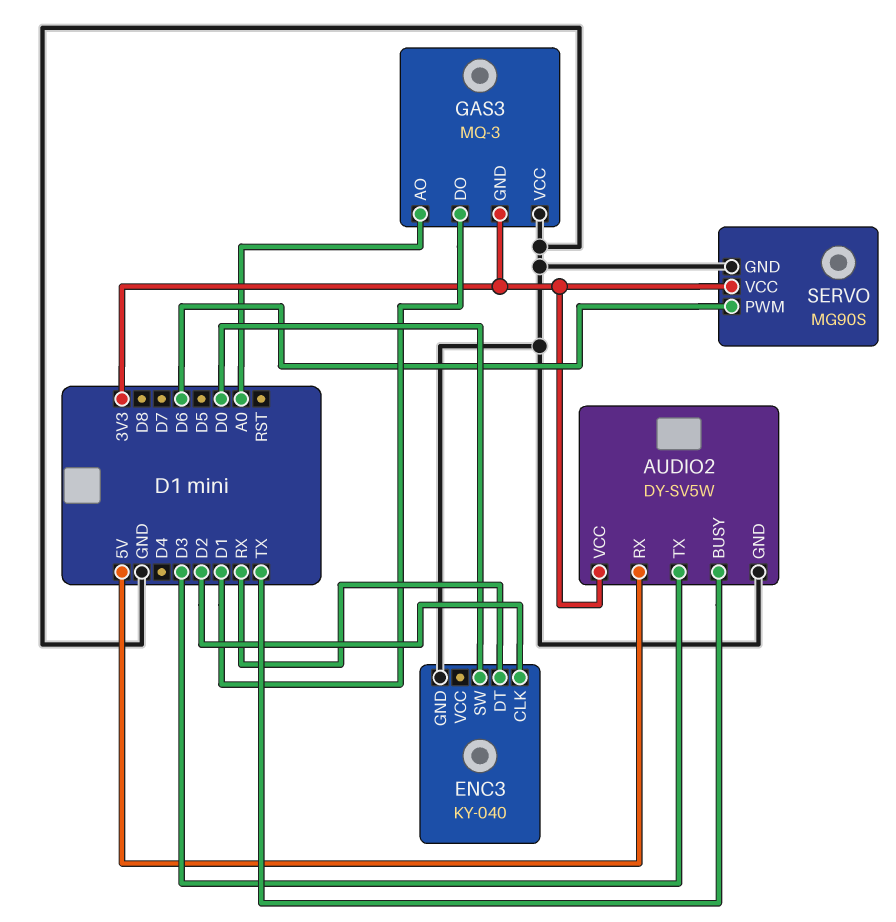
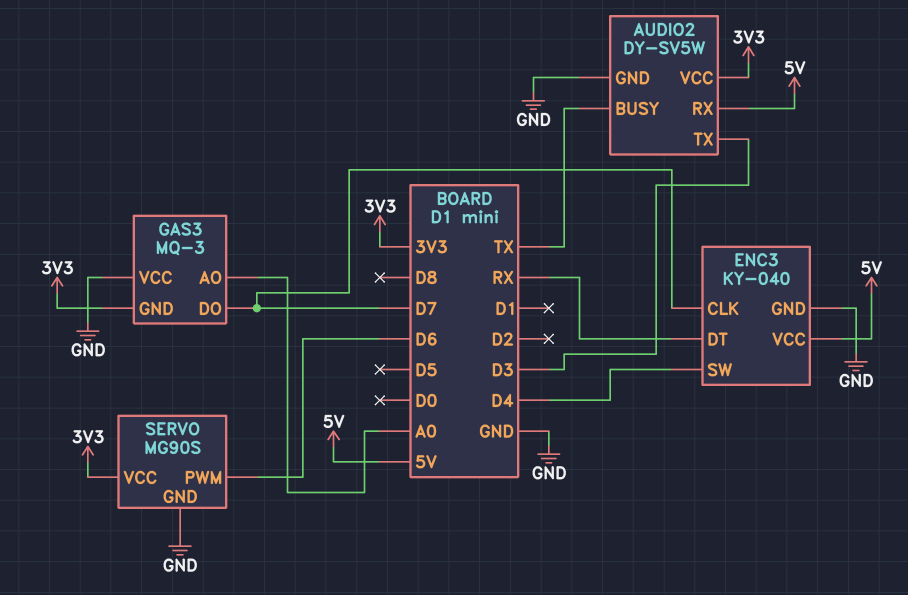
ENC3 pin CLK: D2 -> D7
ENC3 pin SW: D0 -> D4
ENC3 pin VCC: none -> 5V
GAS3 pin DO: D1 -> D7

